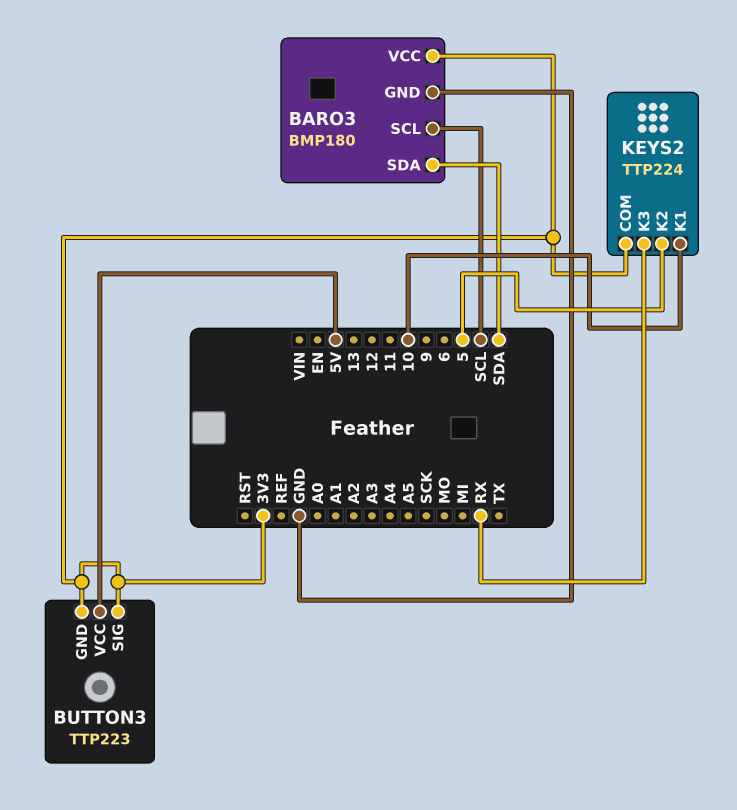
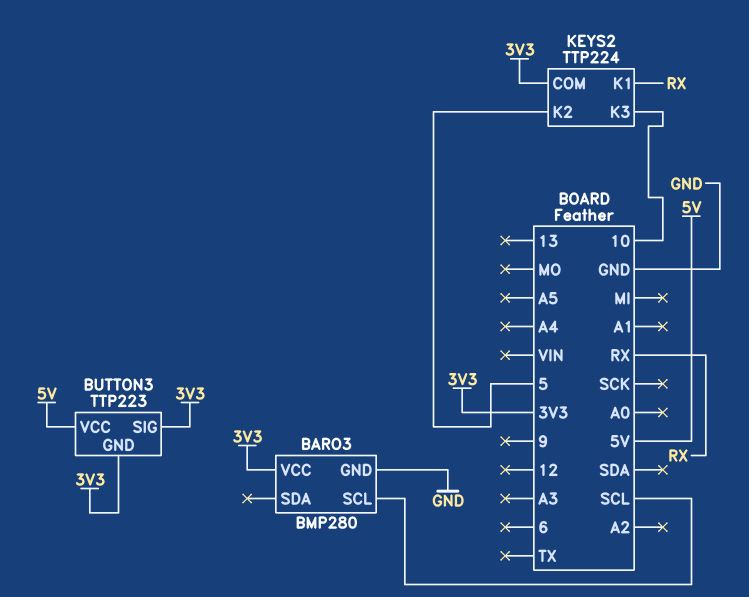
BARO3: BMP180 -> BMP280
BARO3 pin SDA: SDA -> none
KEYS2 pin K1: 10 -> RX
KEYS2 pin K3: RX -> 10

